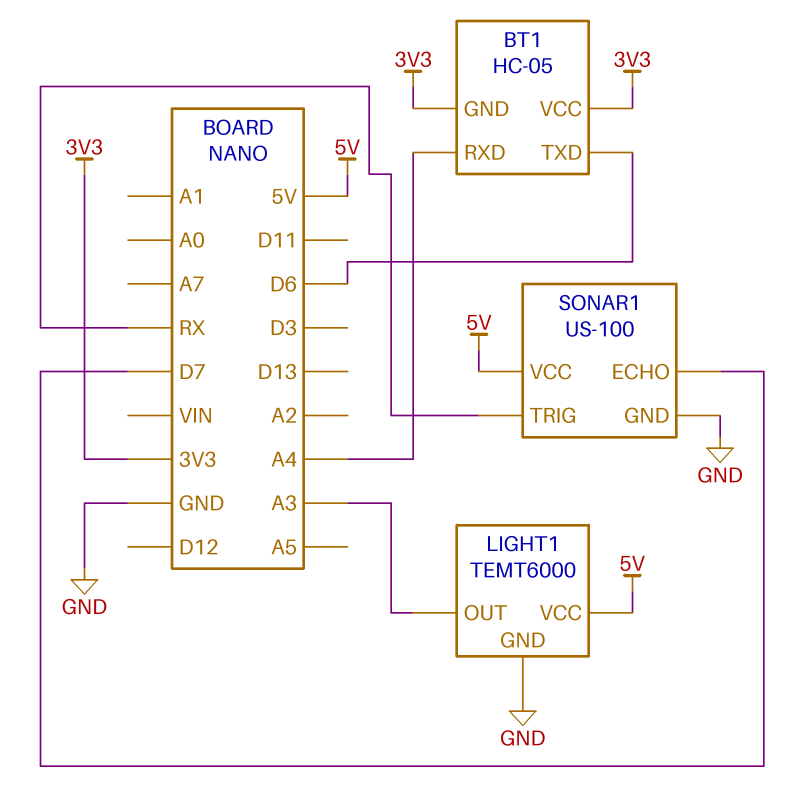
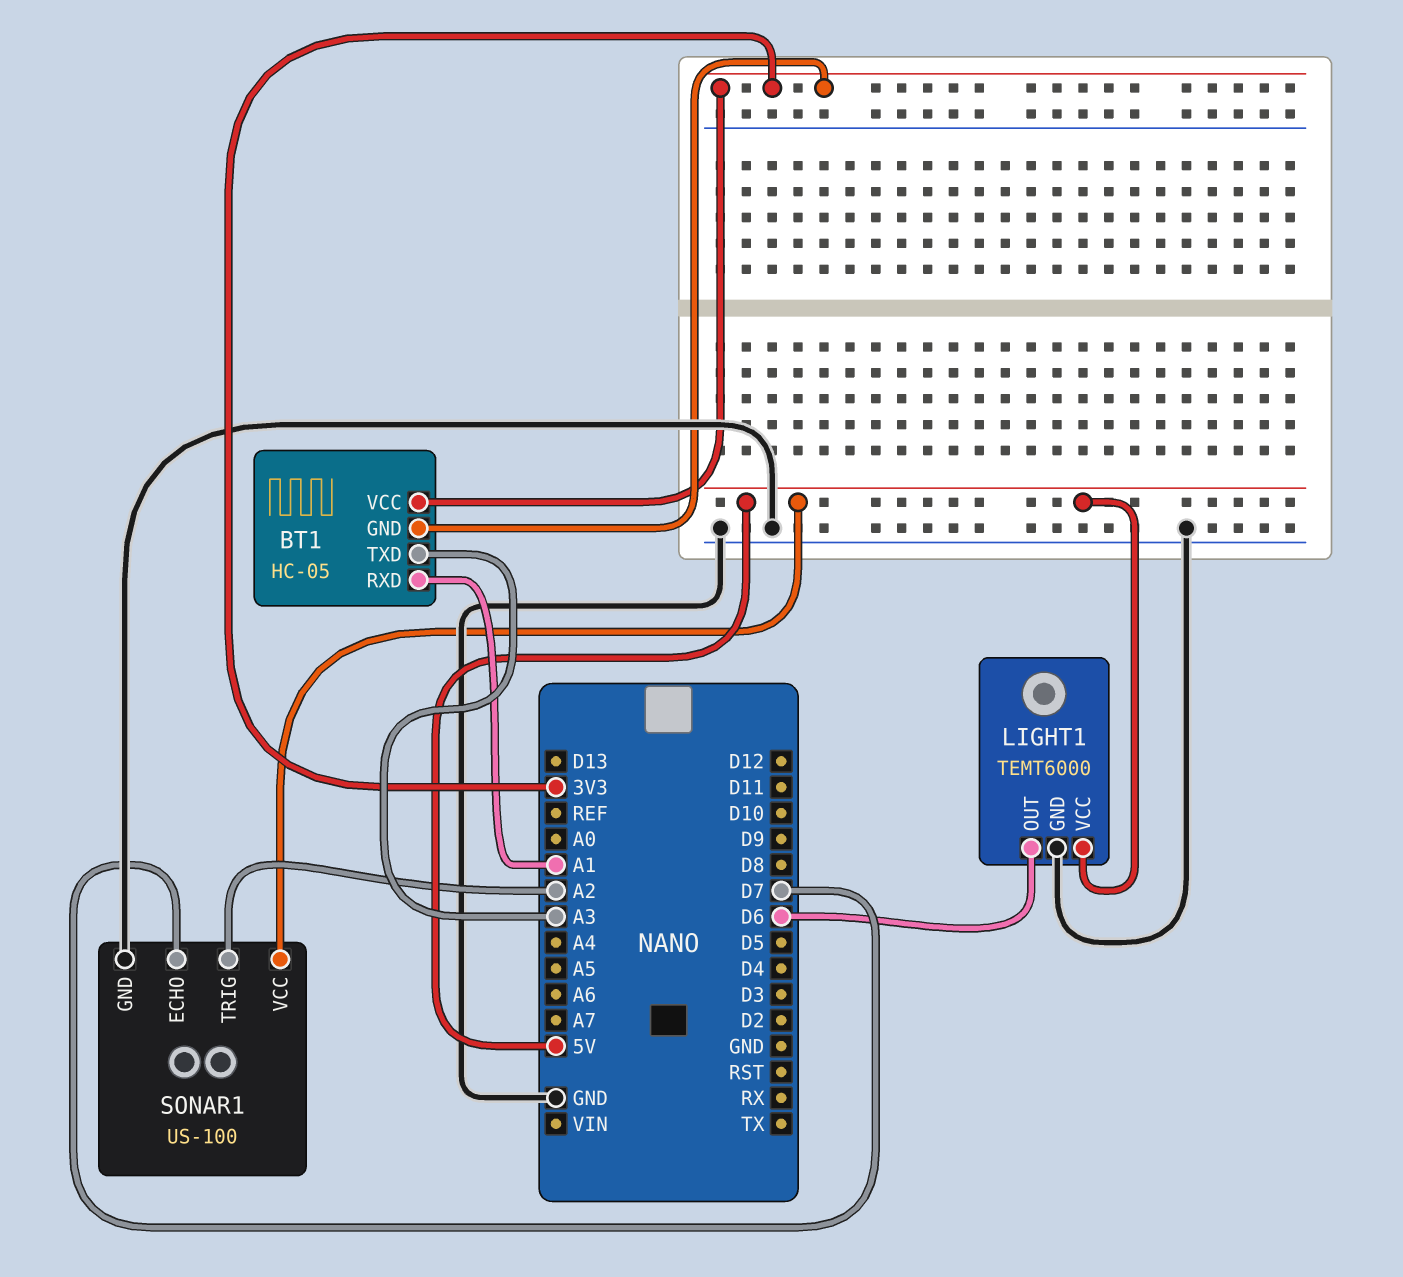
BT1 pin RXD: A4 -> A1
BT1 pin TXD: D6 -> A3
LIGHT1 pin OUT: A3 -> D6
SONAR1 pin TRIG: RX -> A2

